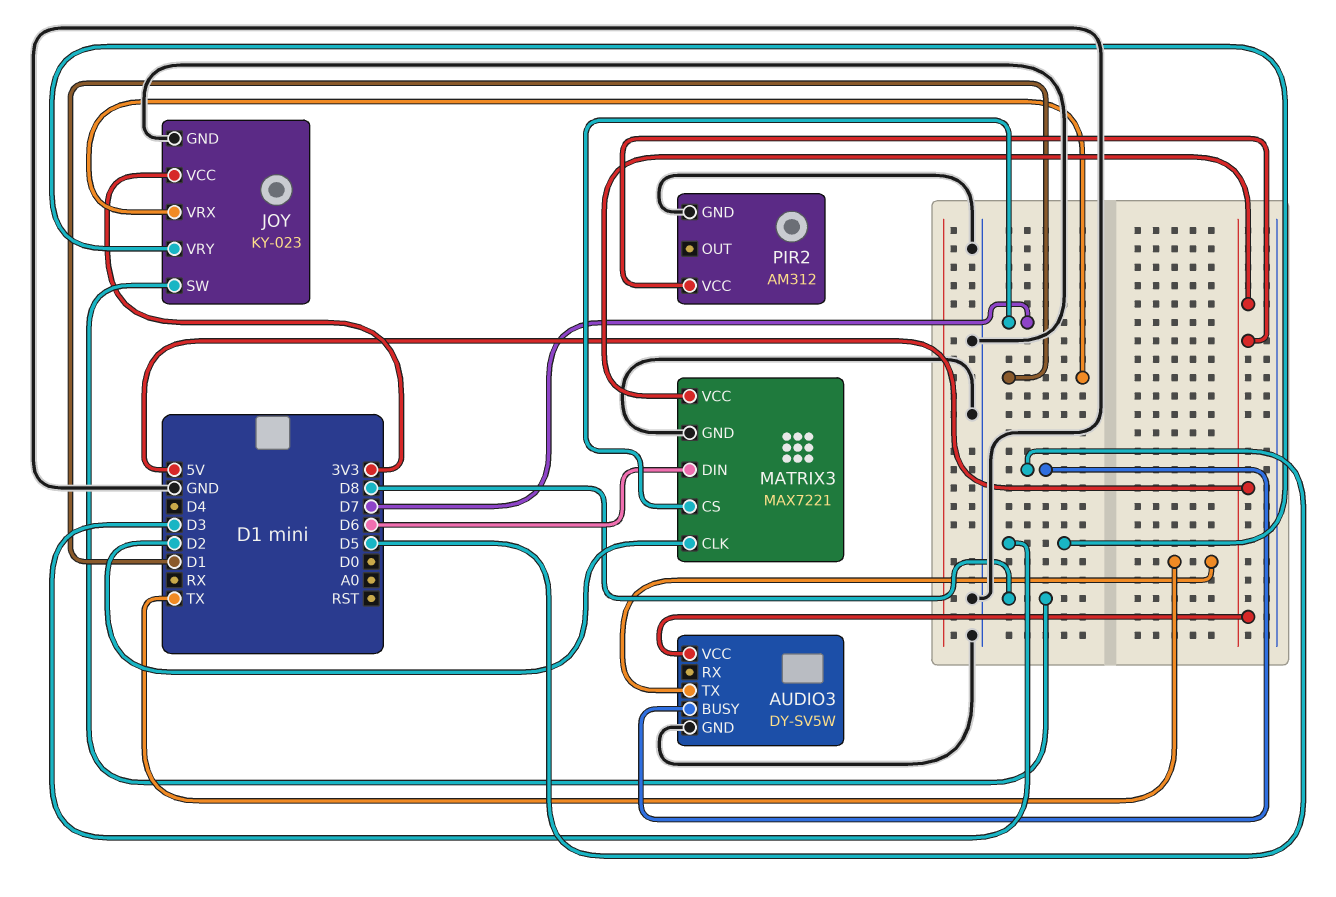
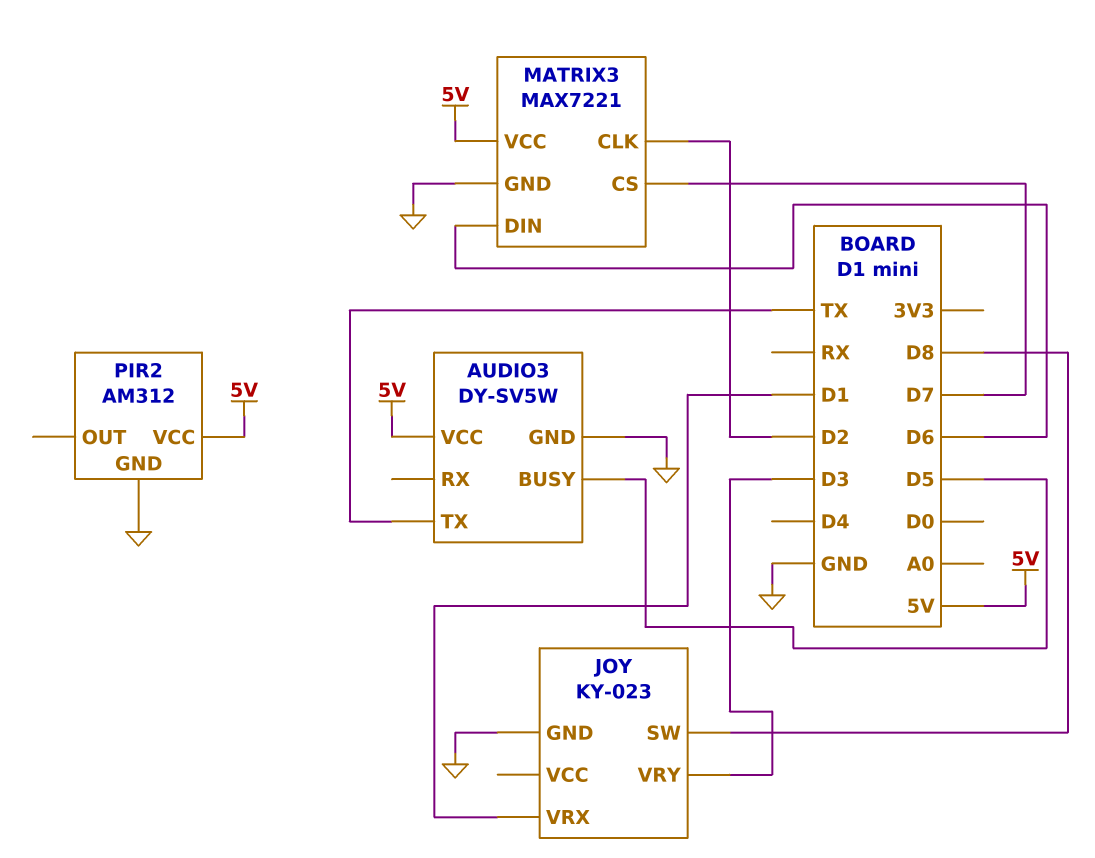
JOY pin VCC: 3V3 -> none

